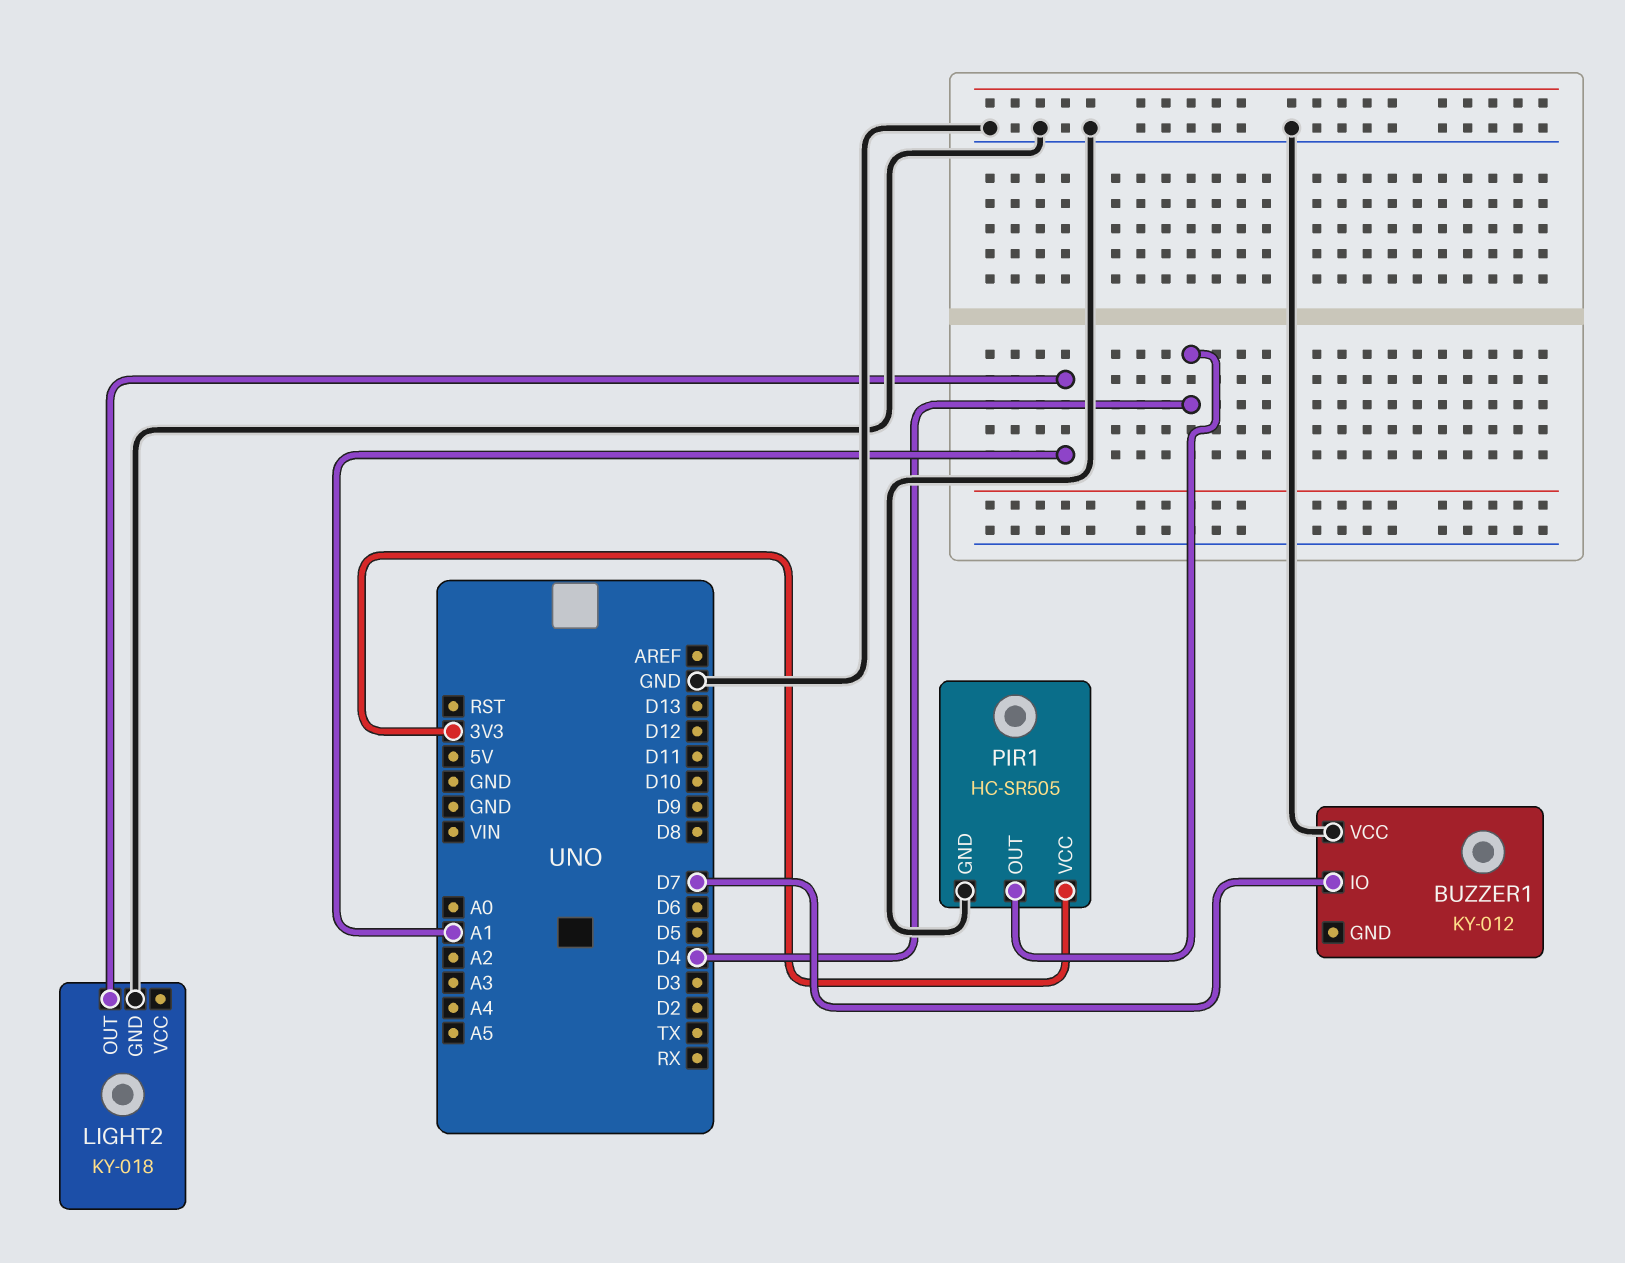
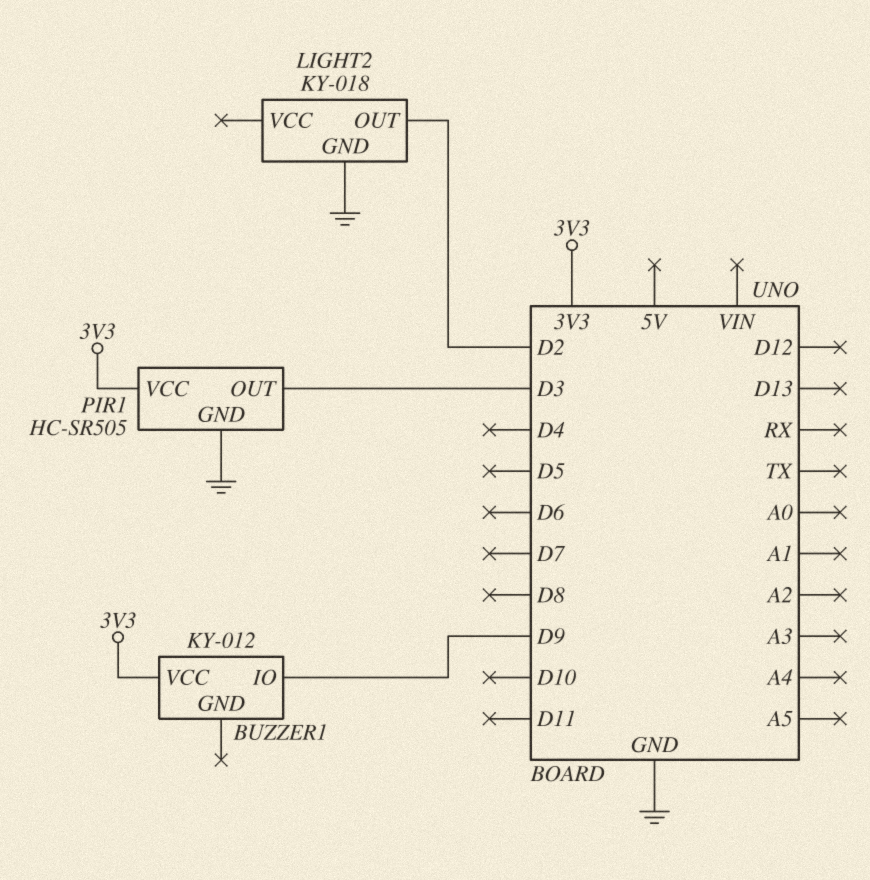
BUZZER1 pin IO: D7 -> D9
BUZZER1 pin VCC: GND -> 3V3
LIGHT2 pin OUT: A1 -> D2
PIR1 pin OUT: D4 -> D3

